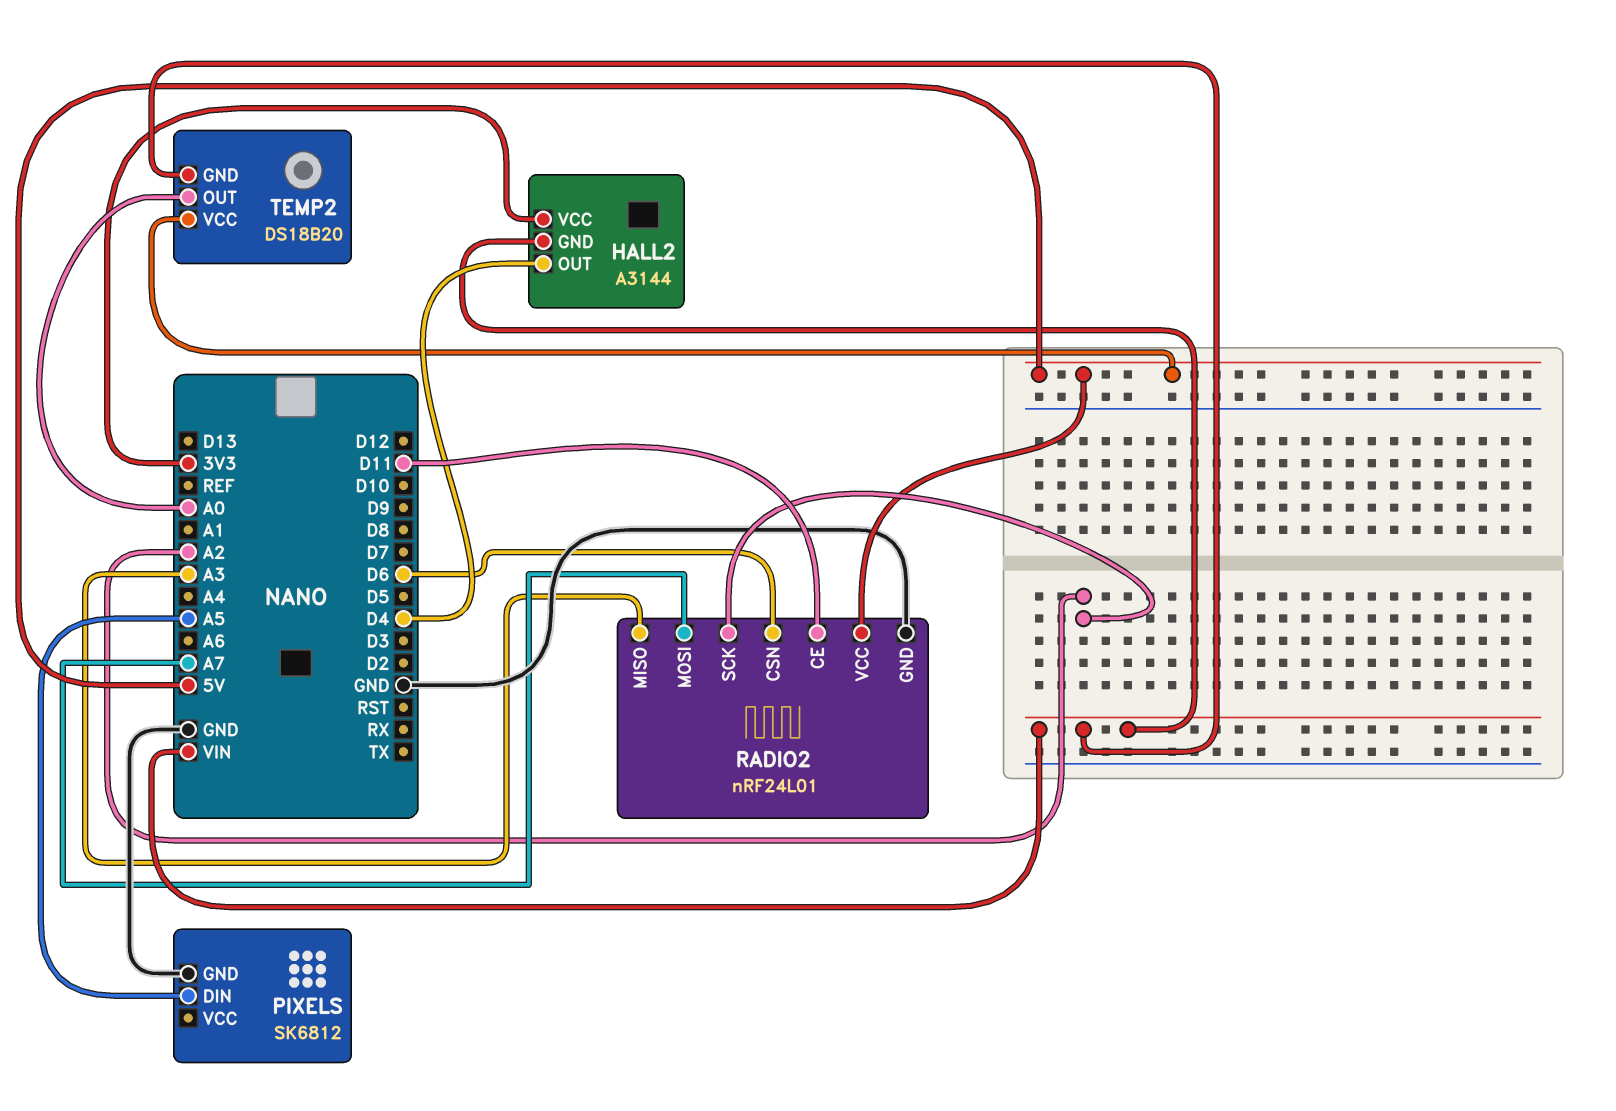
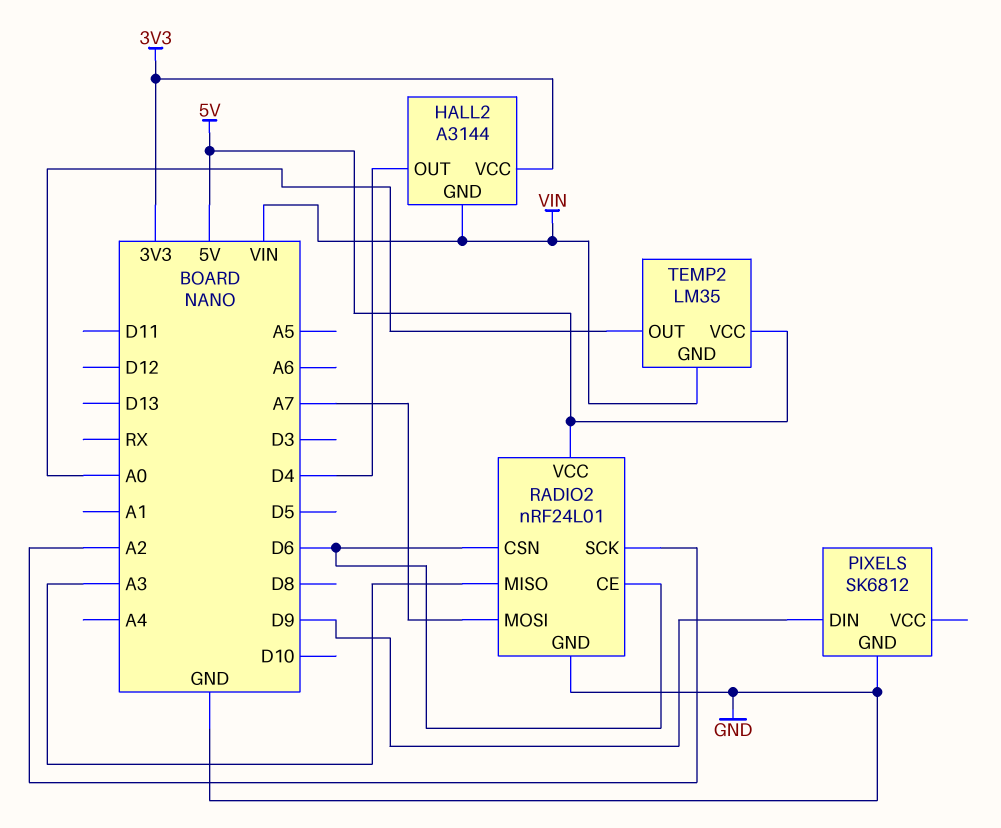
PIXELS pin DIN: A5 -> D9
RADIO2 pin CE: D11 -> D6
TEMP2: DS18B20 -> LM35

